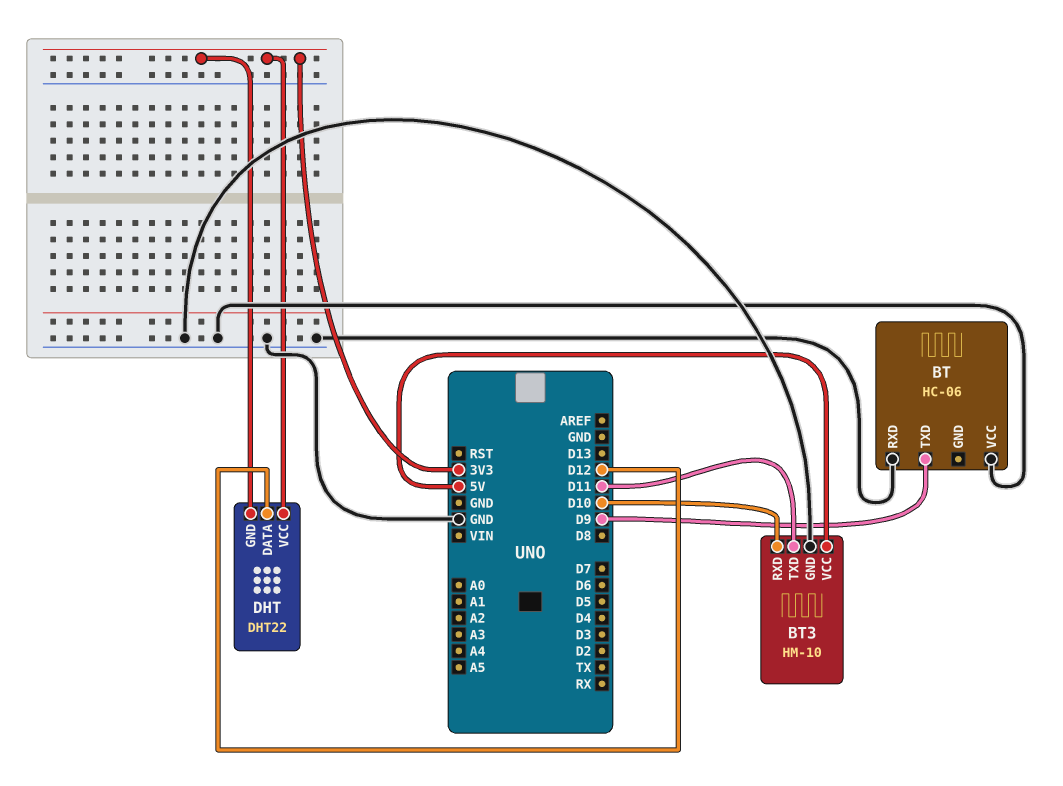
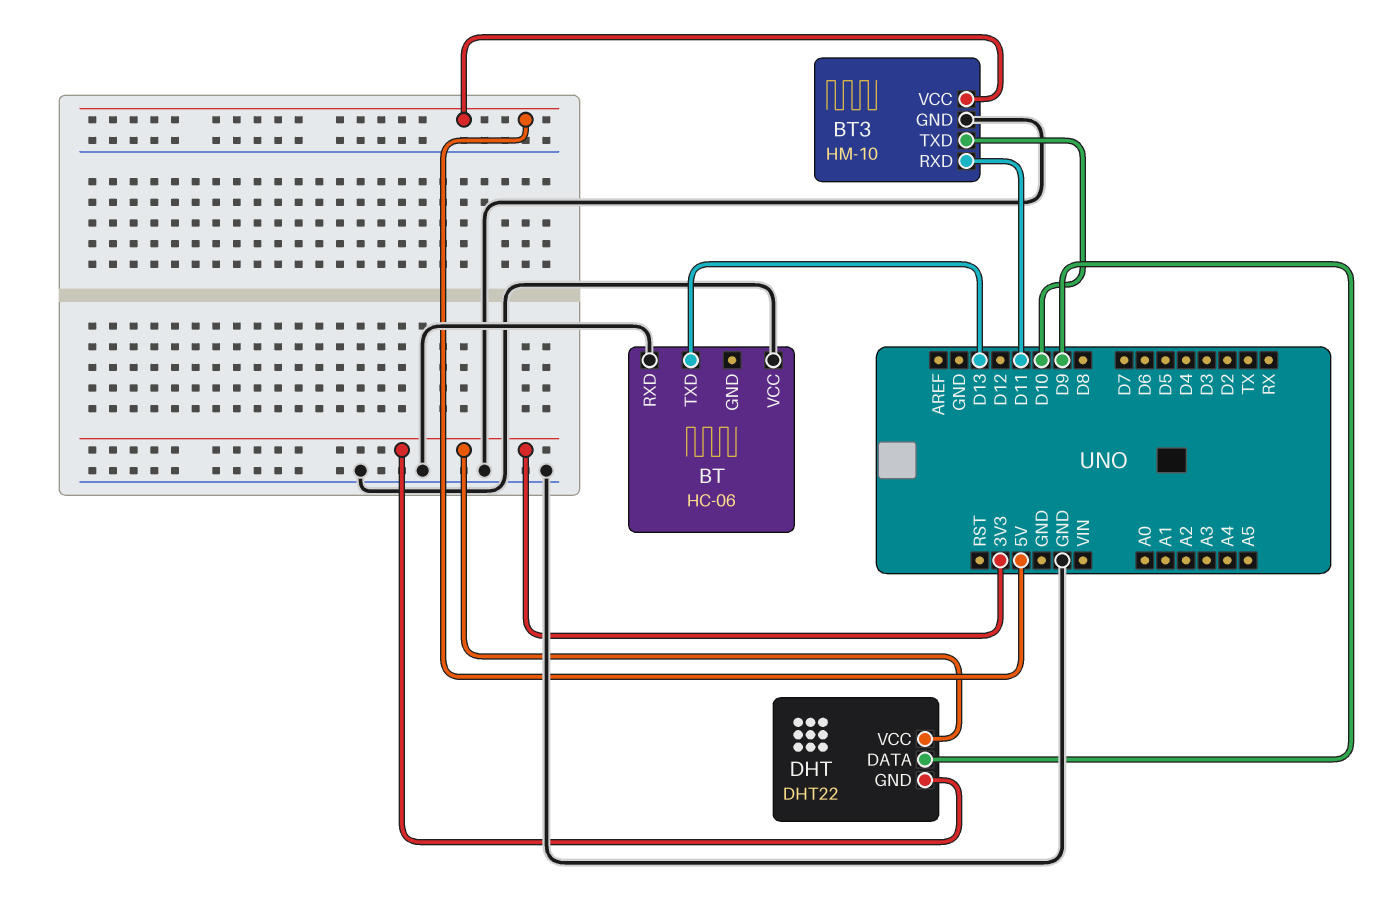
BT pin TXD: D9 -> D13
BT3 pin RXD: D10 -> D11
BT3 pin TXD: D11 -> D10
DHT pin DATA: D12 -> D9

